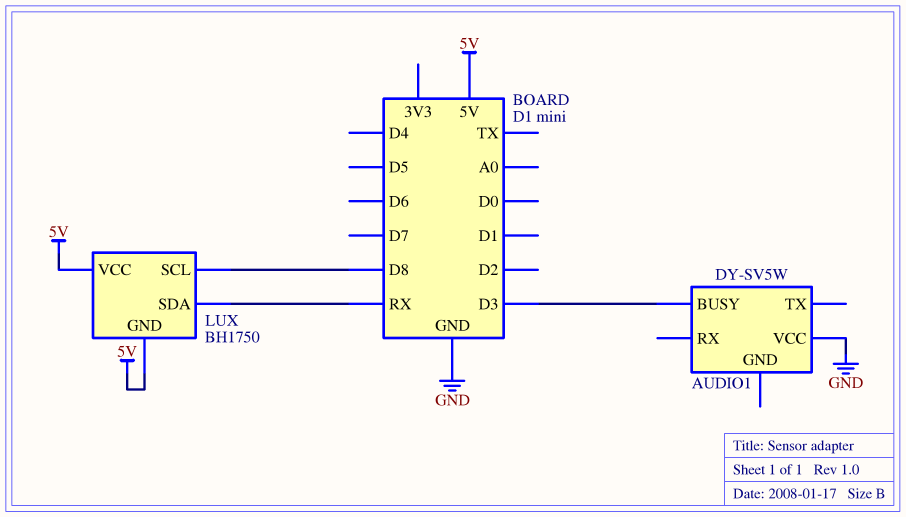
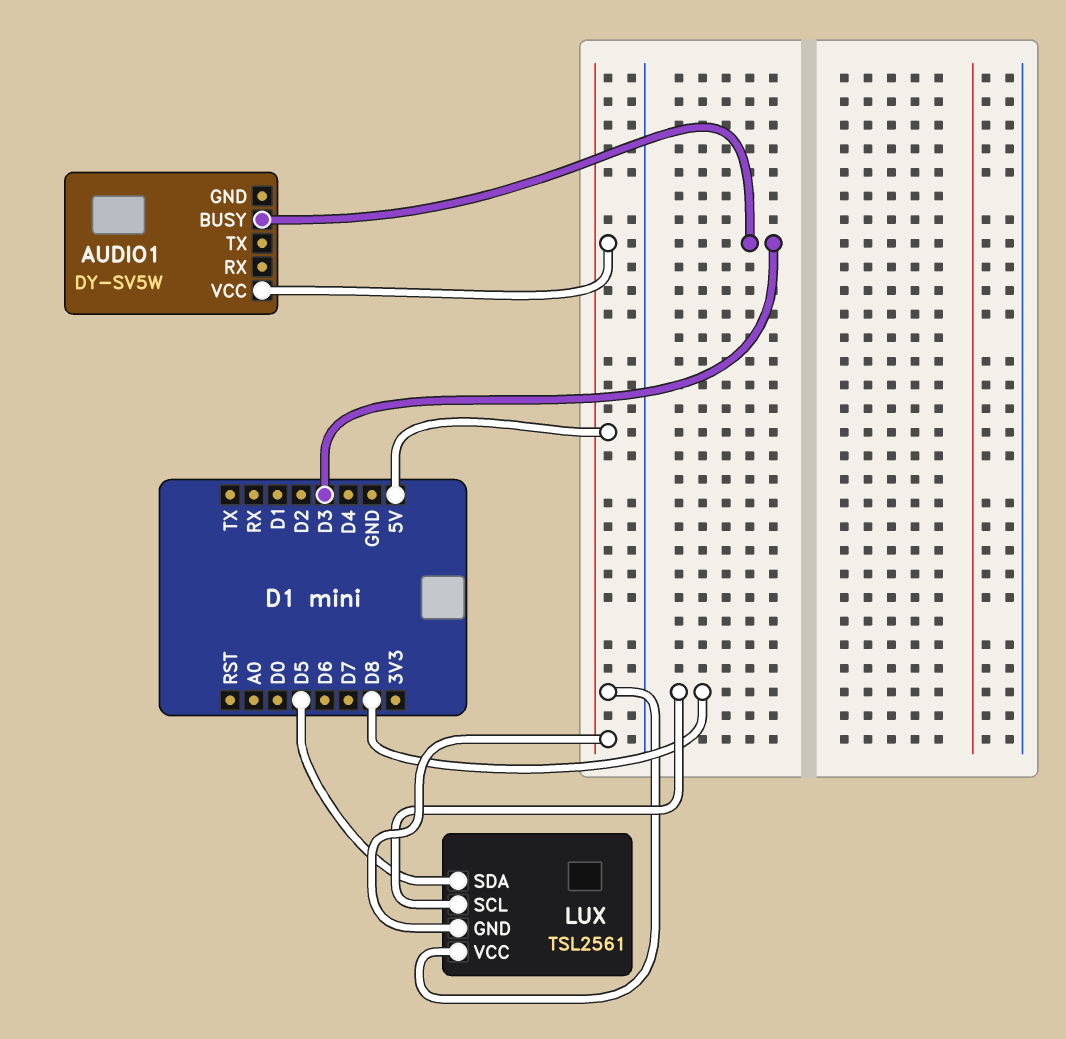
AUDIO1 pin VCC: GND -> 5V
LUX: BH1750 -> TSL2561
LUX pin SDA: RX -> D5

